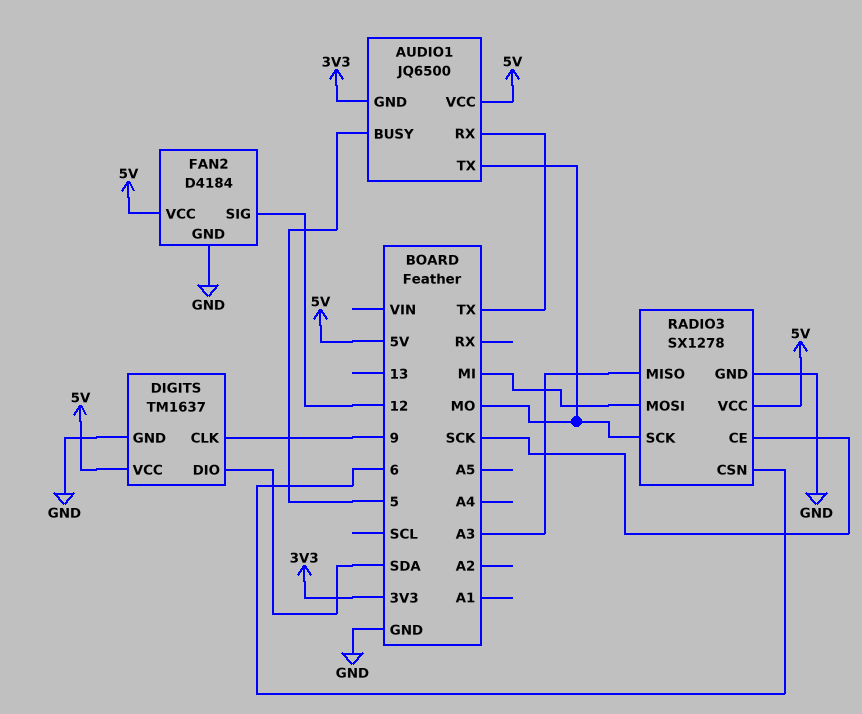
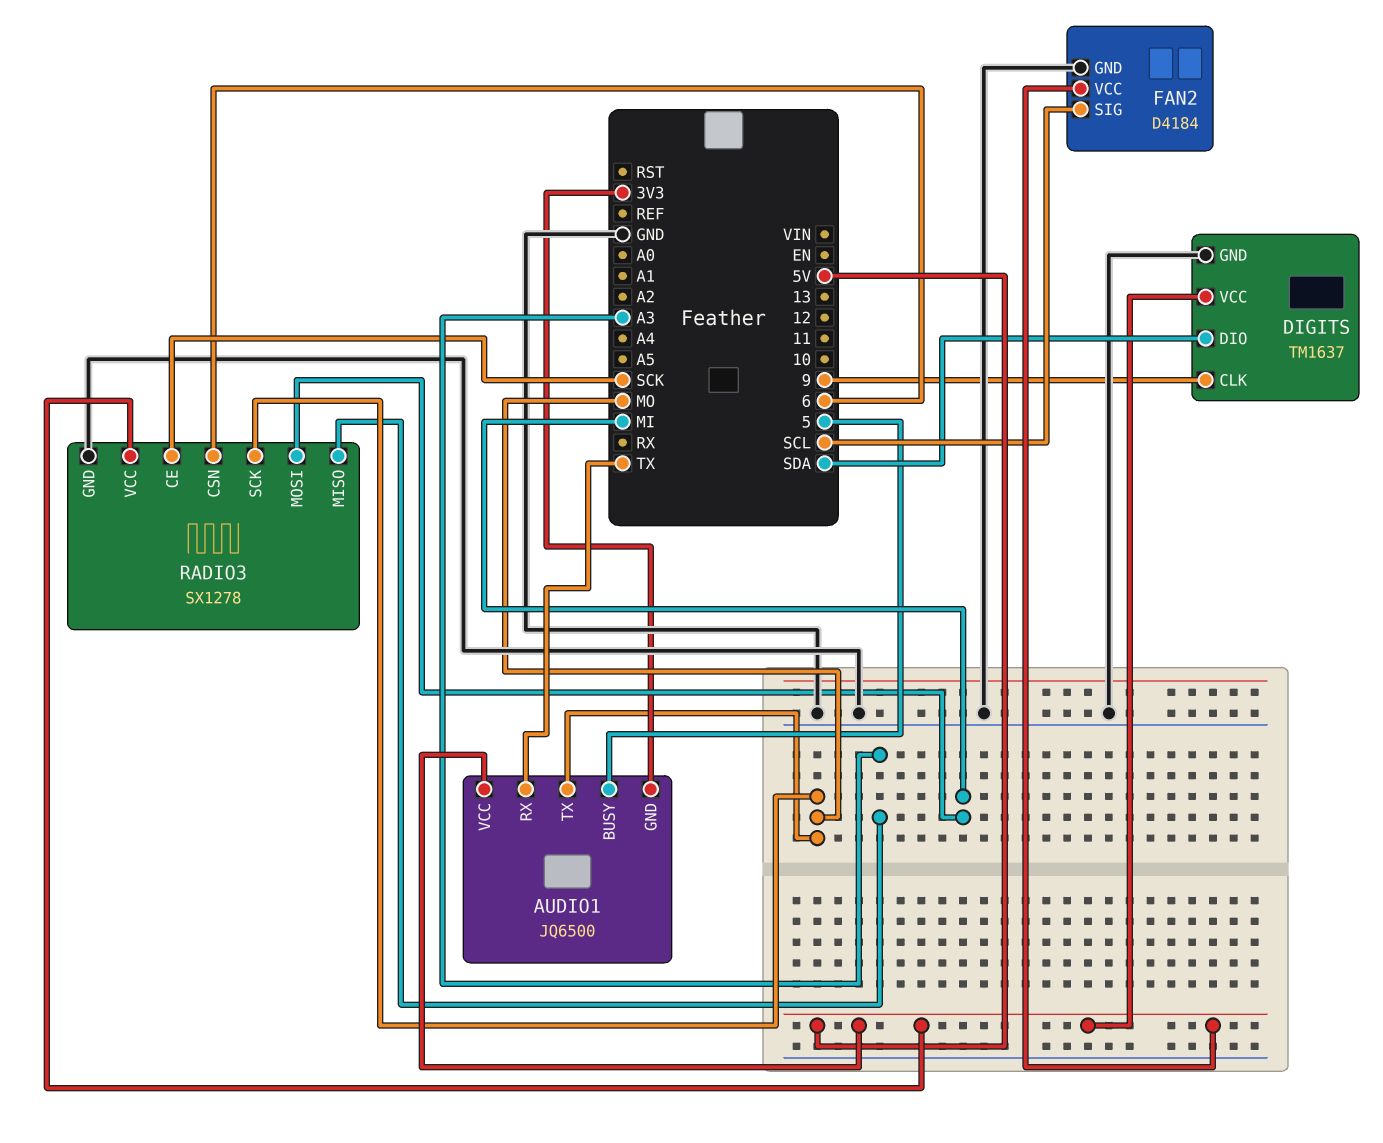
FAN2 pin SIG: 12 -> SCL

